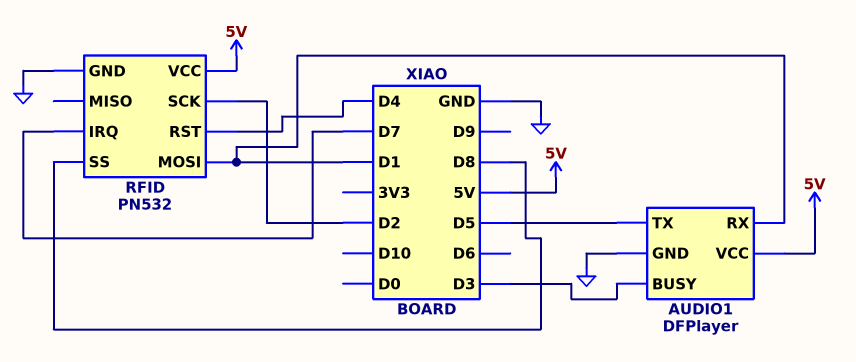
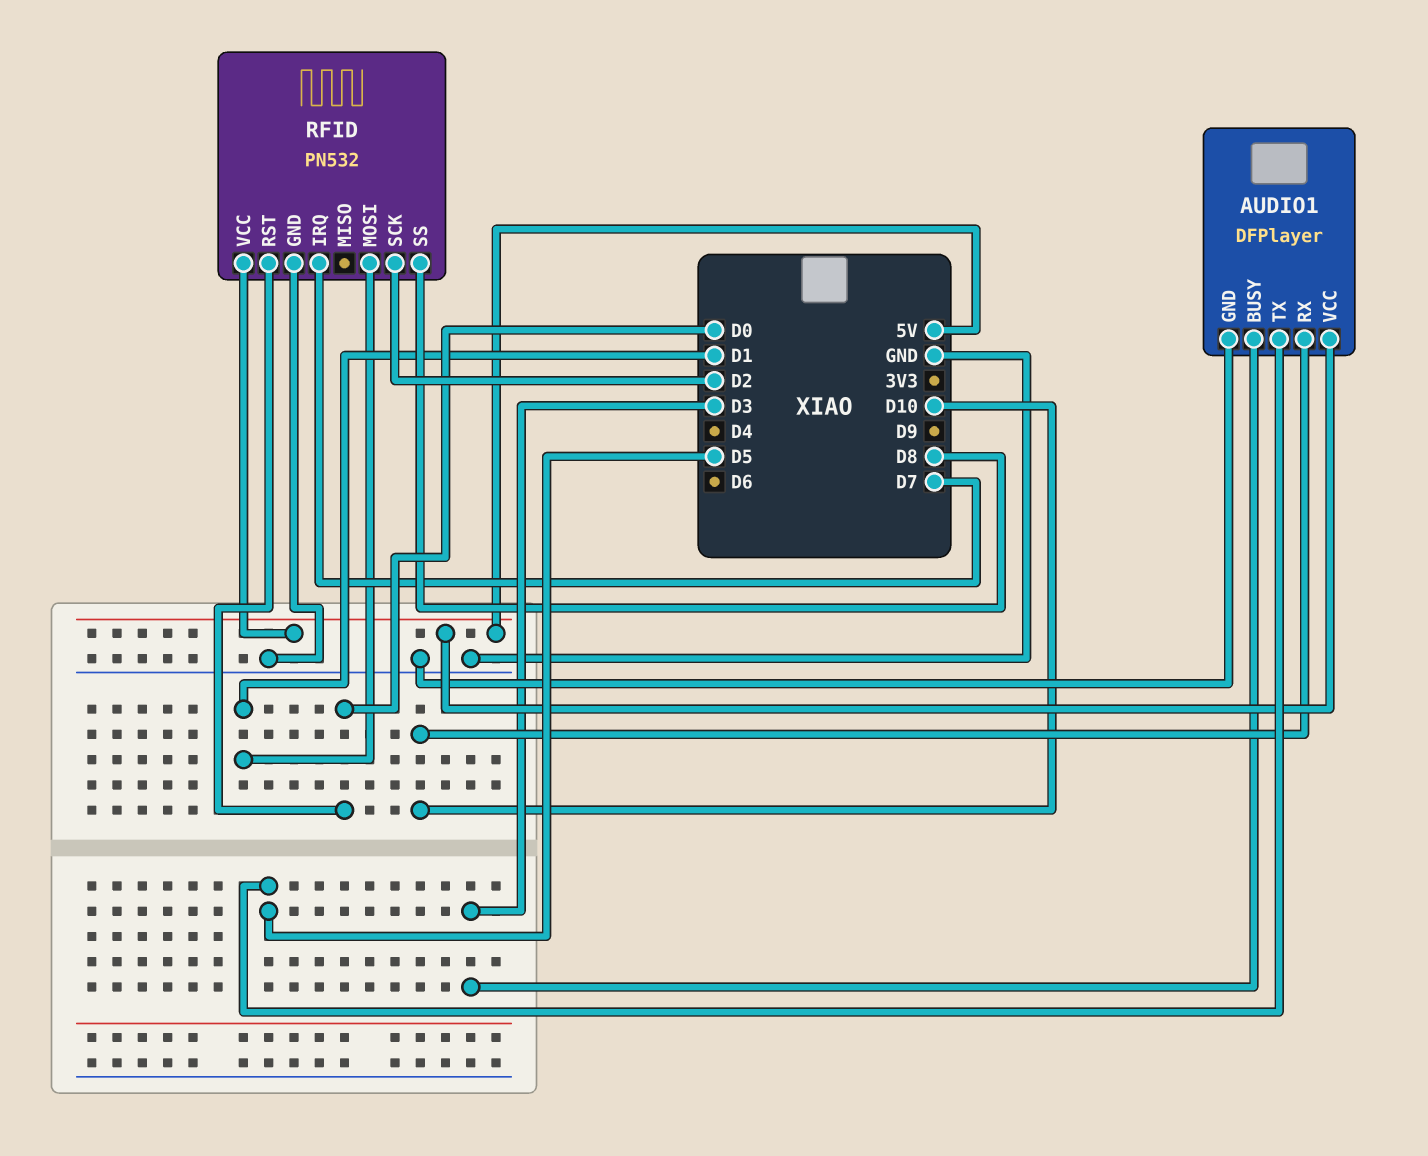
AUDIO1 pin RX: D1 -> D10
RFID pin RST: D4 -> D0

